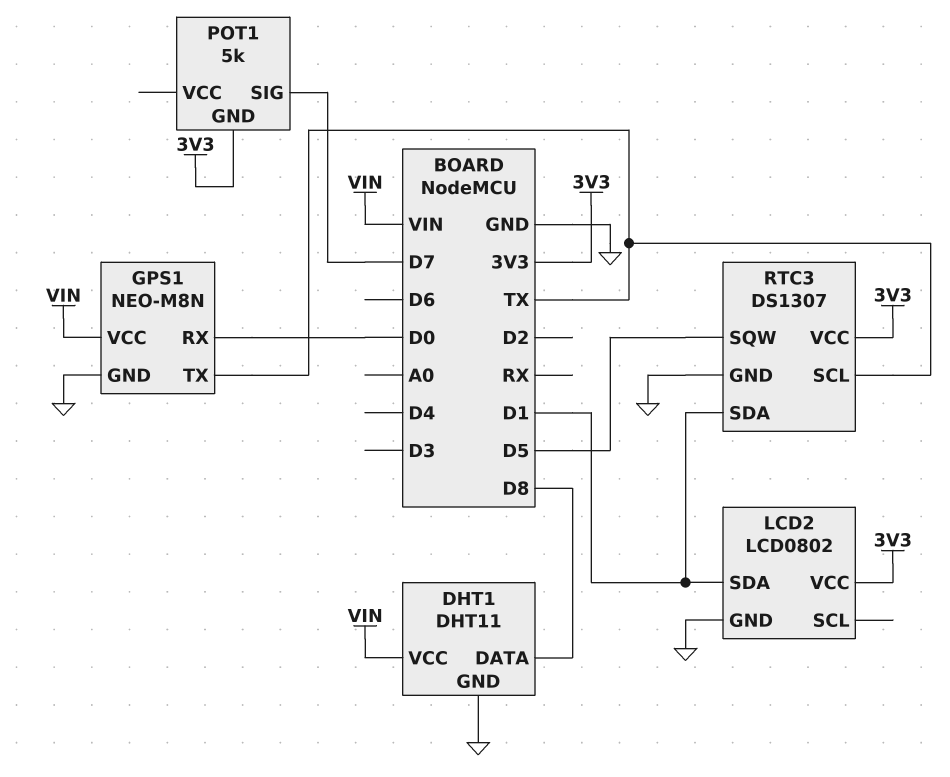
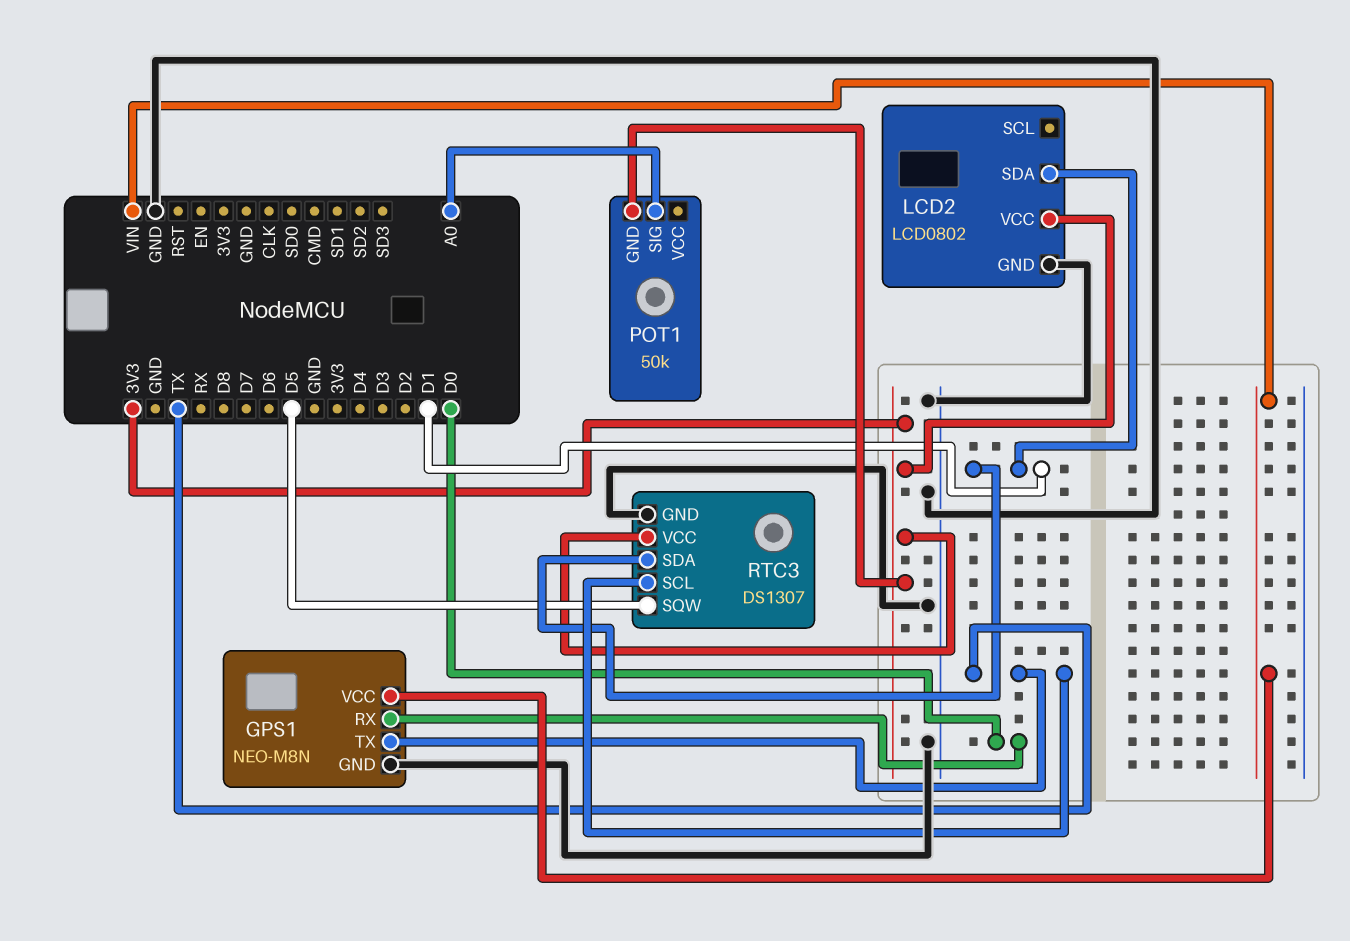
DHT1: DHT11 -> none
DHT1 pin DATA: D8 -> none
DHT1 pin GND: GND -> none
DHT1 pin VCC: VIN -> none
POT1: 5k -> 50k
POT1 pin SIG: D7 -> A0

